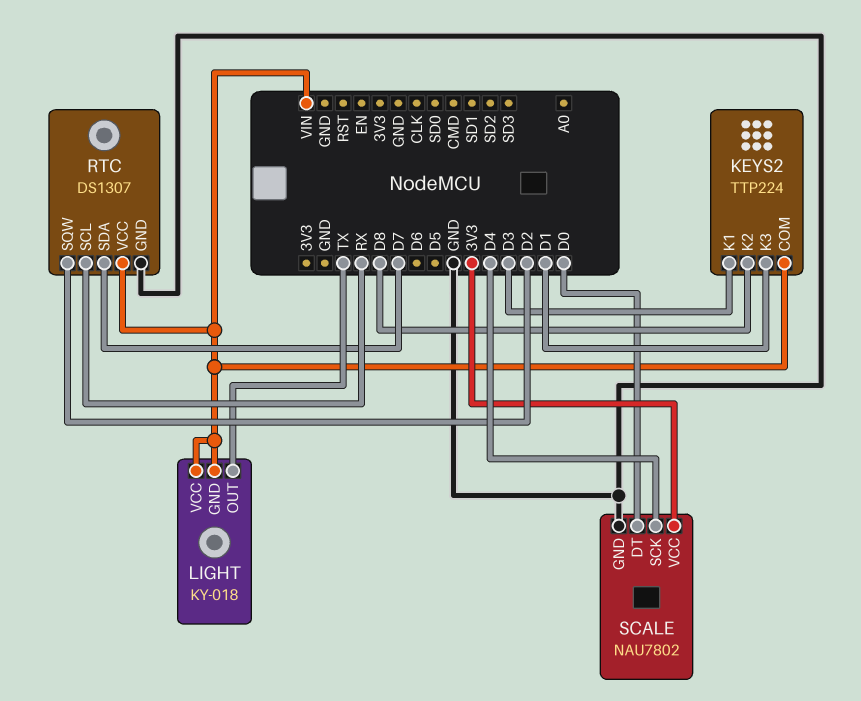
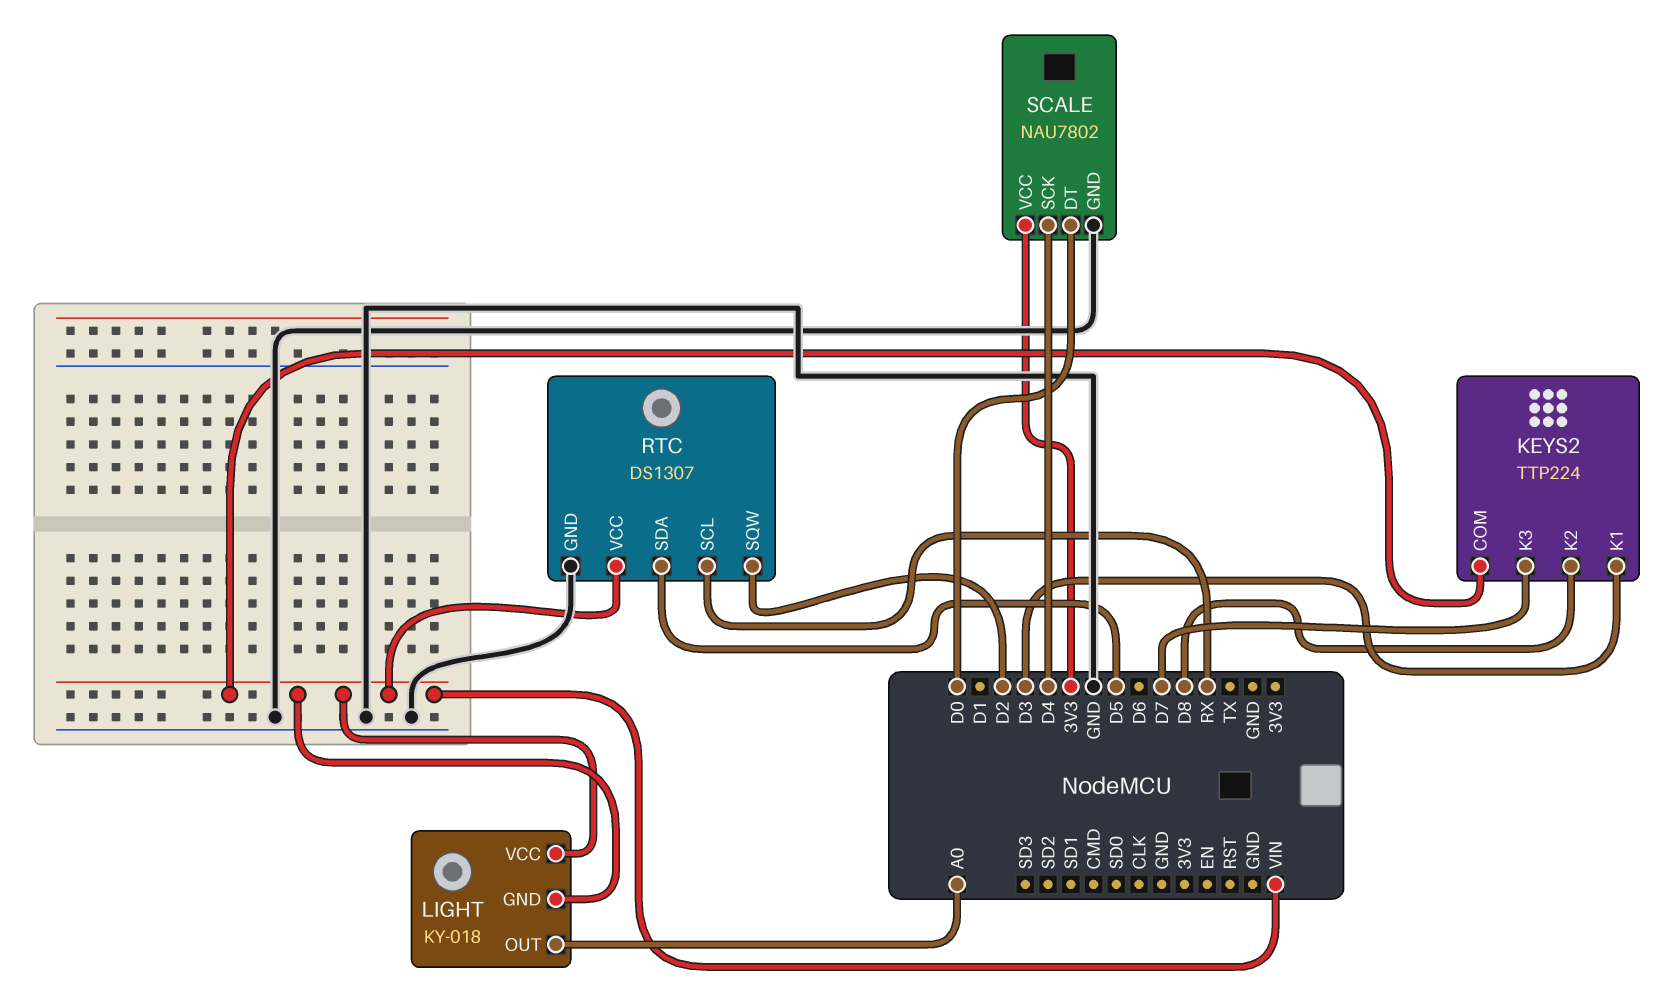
KEYS2 pin K3: D1 -> D7
LIGHT pin OUT: TX -> A0
RTC pin SDA: D7 -> D5

